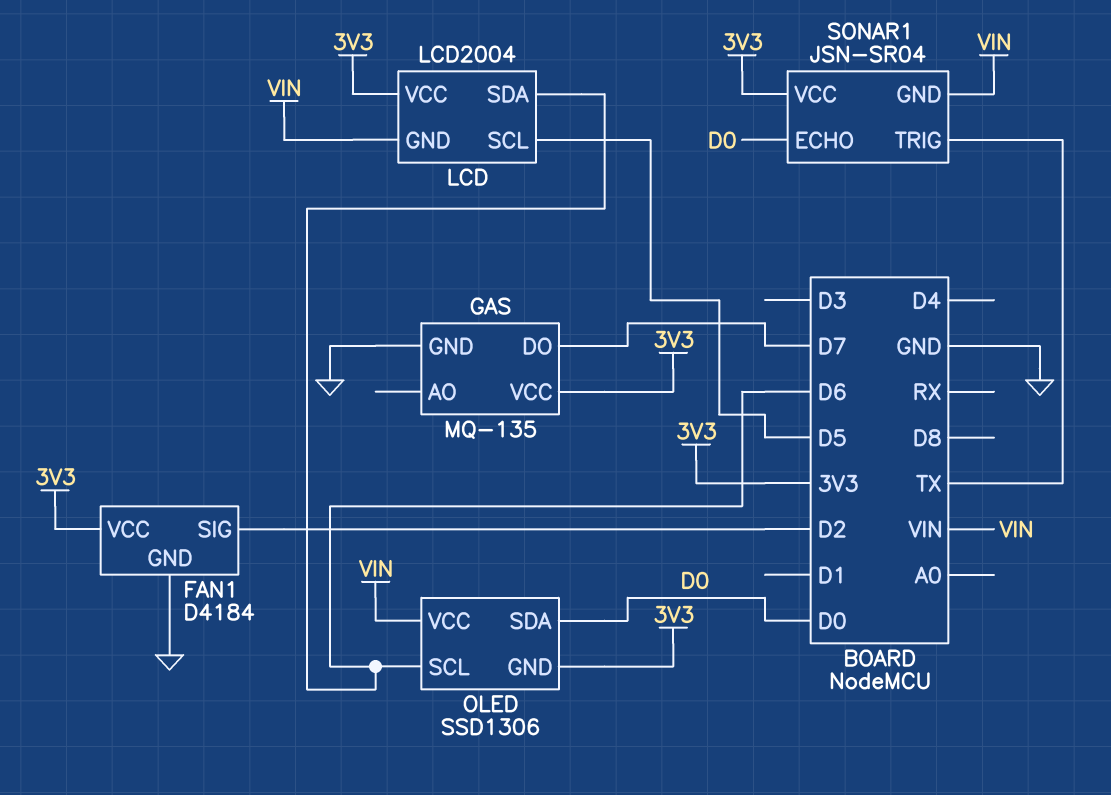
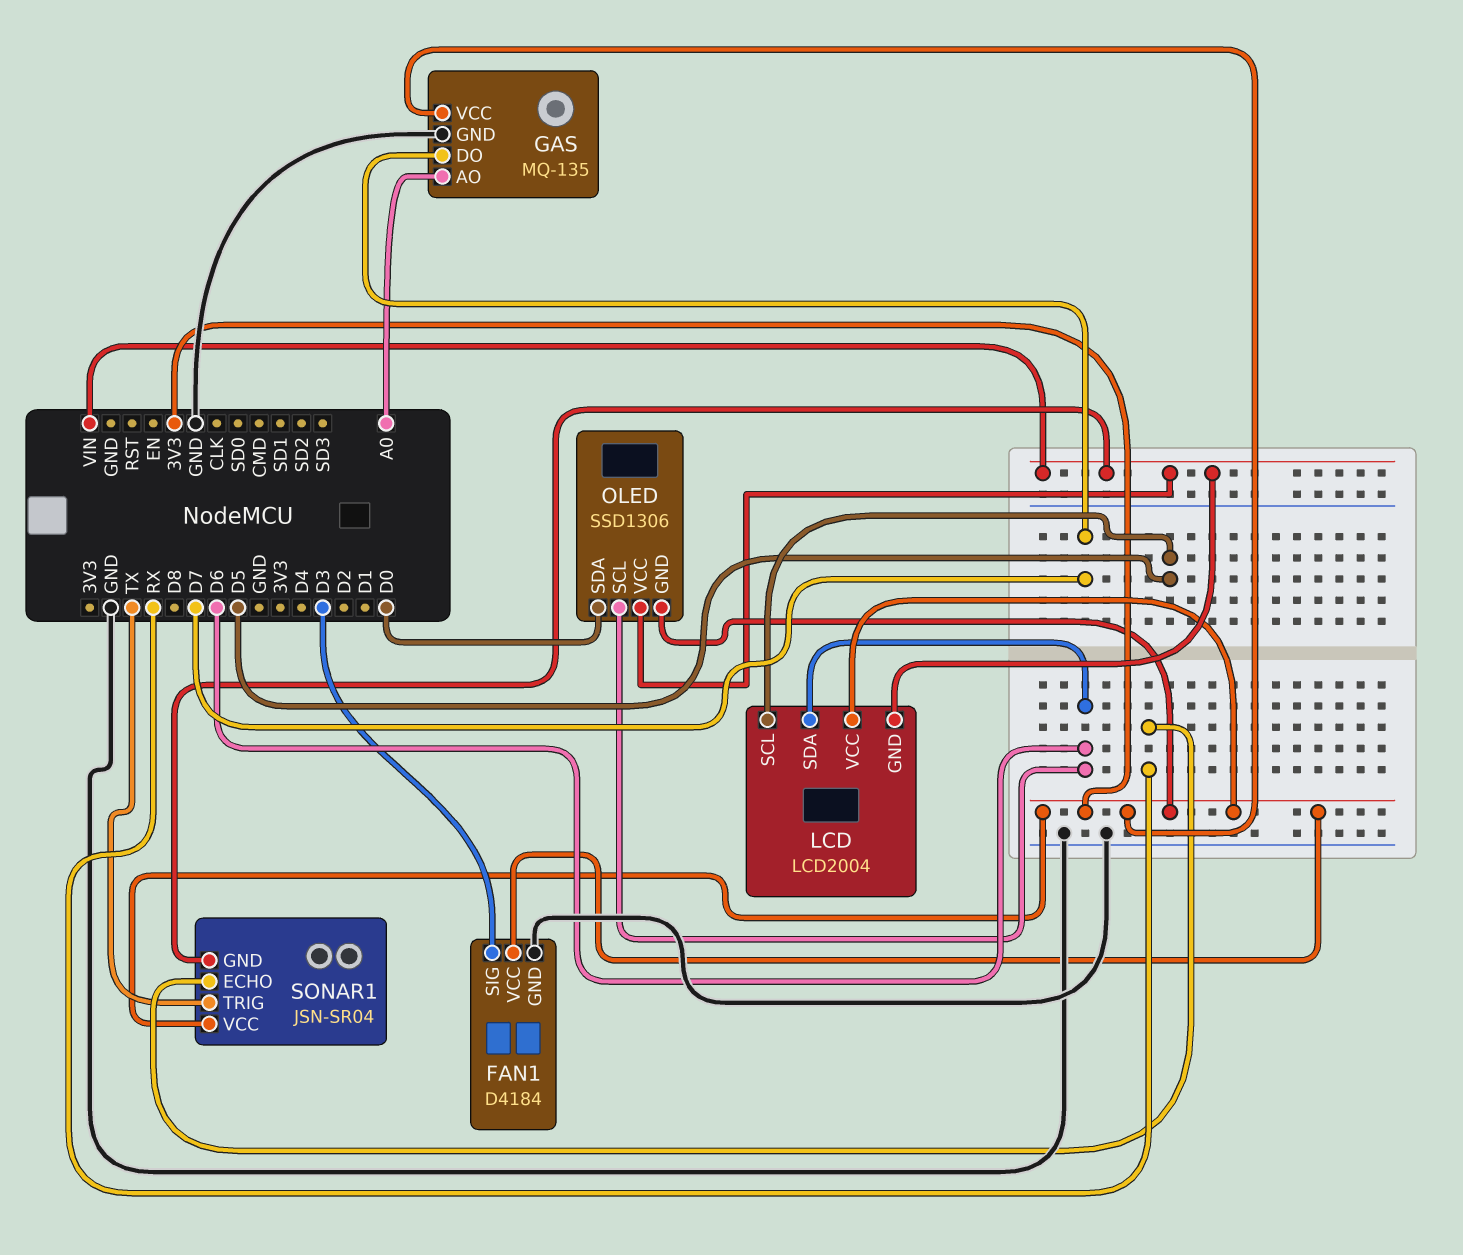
FAN1 pin SIG: D2 -> D3
GAS pin AO: none -> A0
SONAR1 pin ECHO: D0 -> RX

